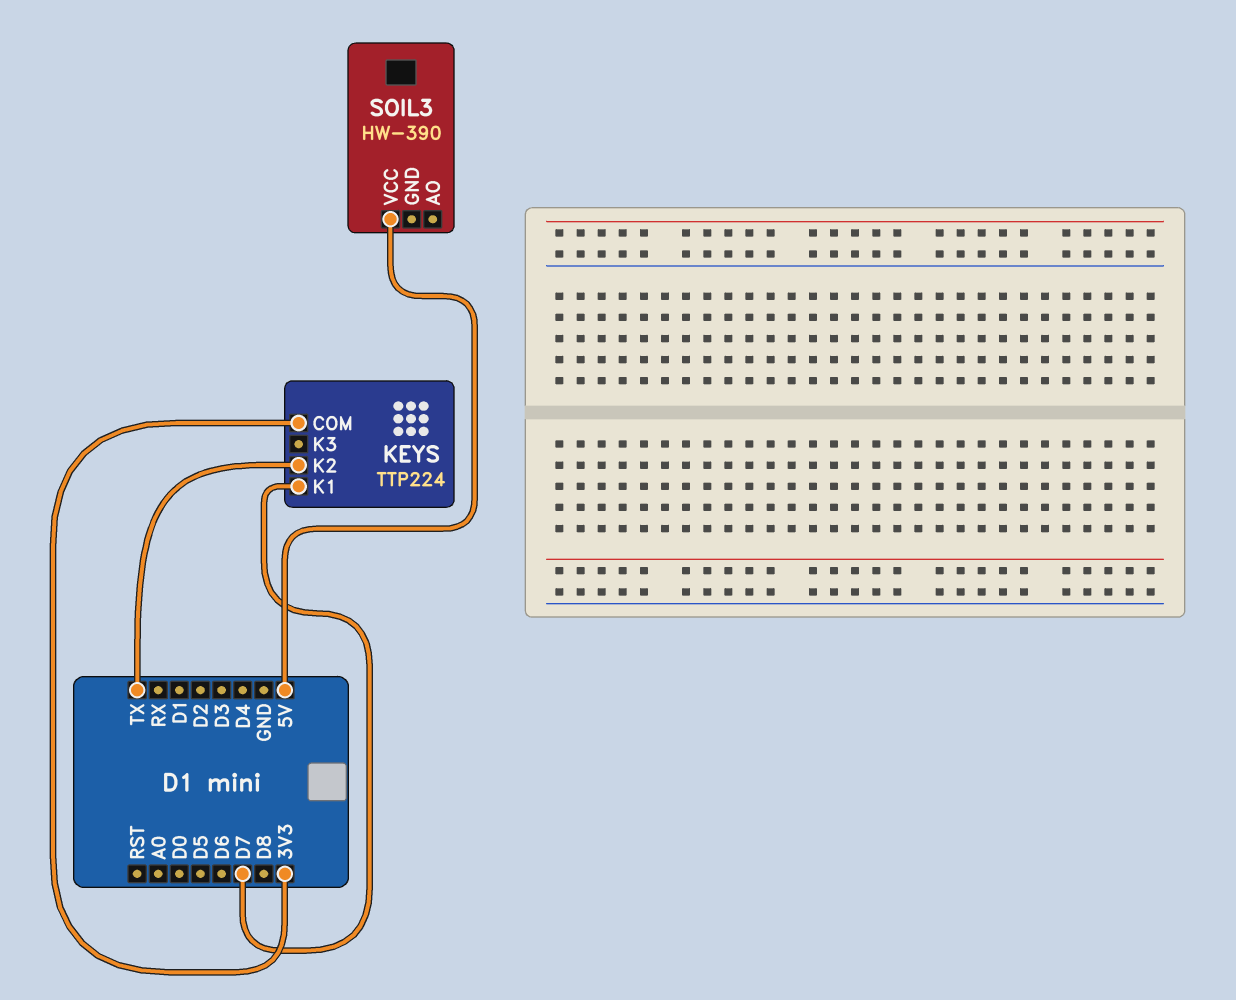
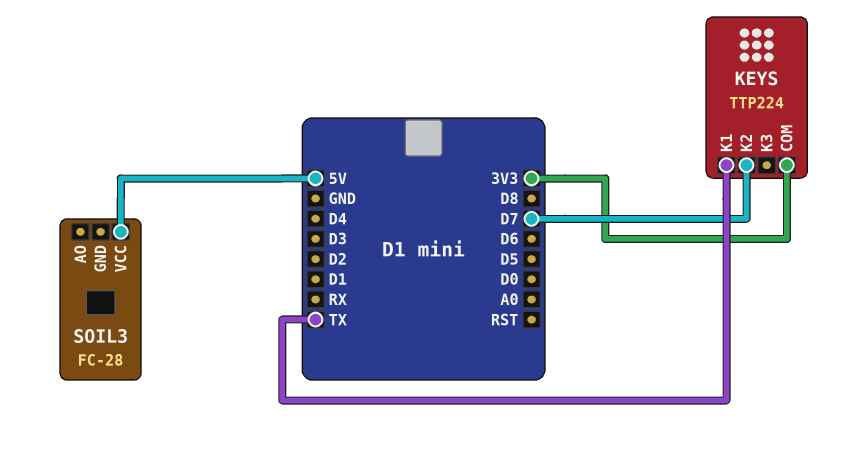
KEYS pin K1: D7 -> TX
KEYS pin K2: TX -> D7
SOIL3: HW-390 -> FC-28

